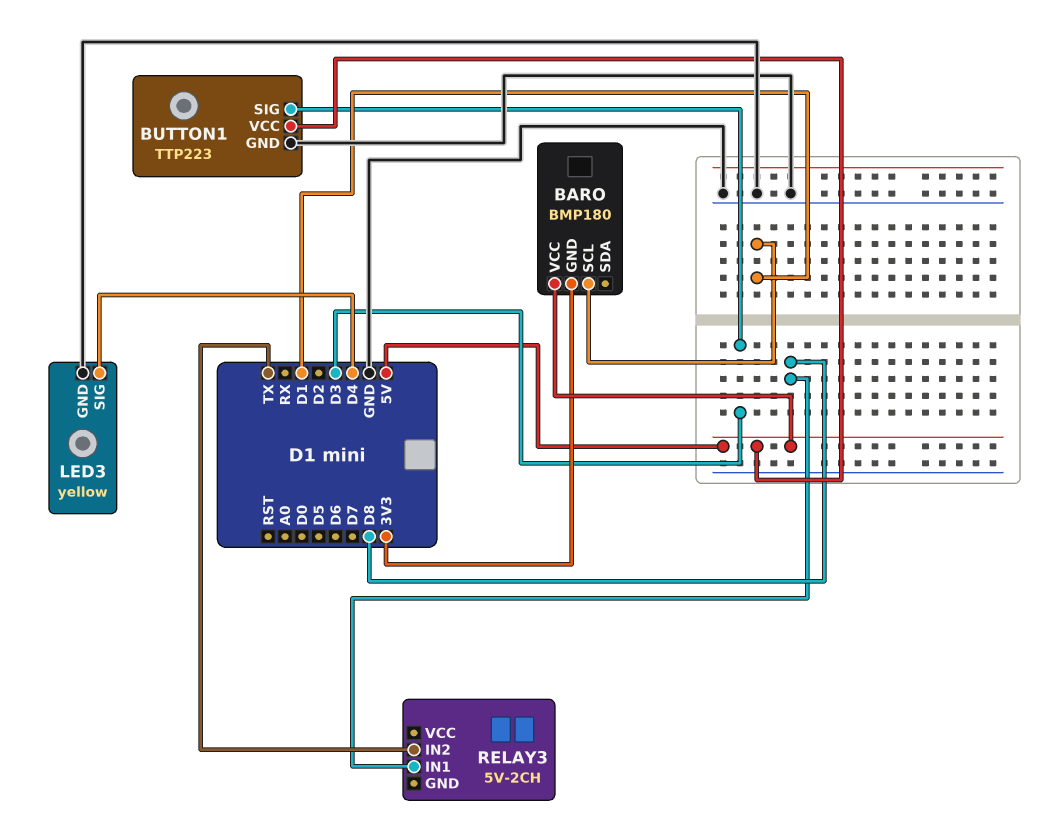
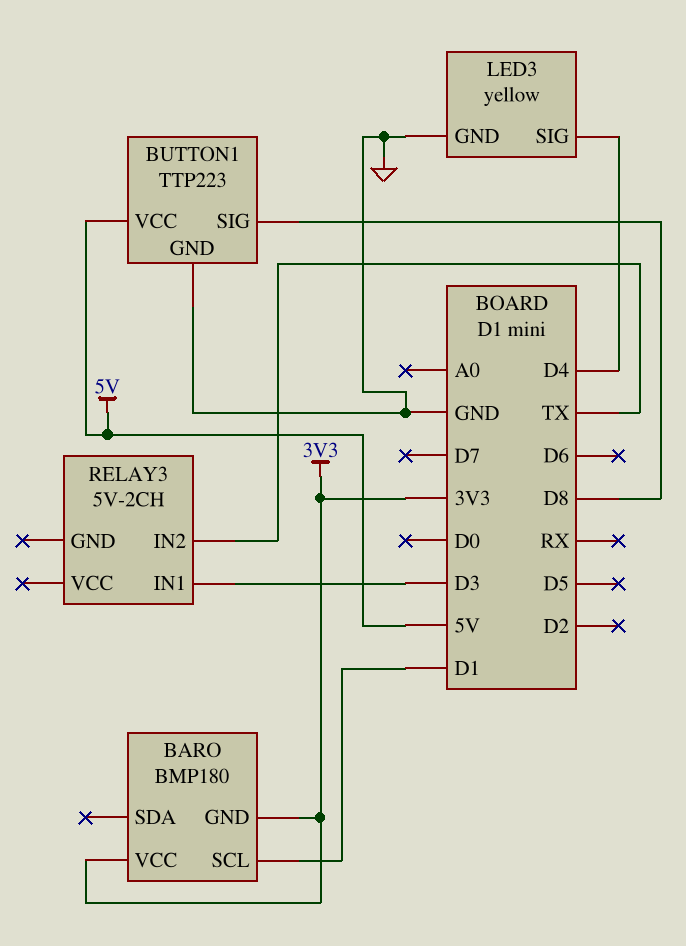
BARO pin VCC: 5V -> 3V3
BUTTON1 pin SIG: D3 -> D8
RELAY3 pin IN1: D8 -> D3

